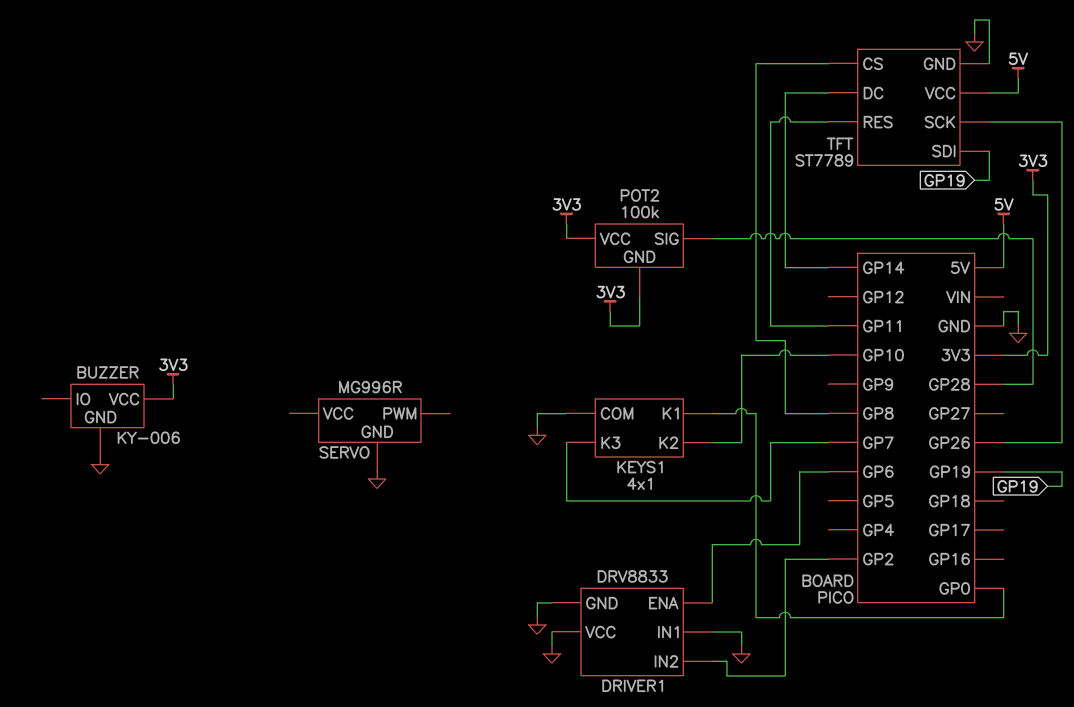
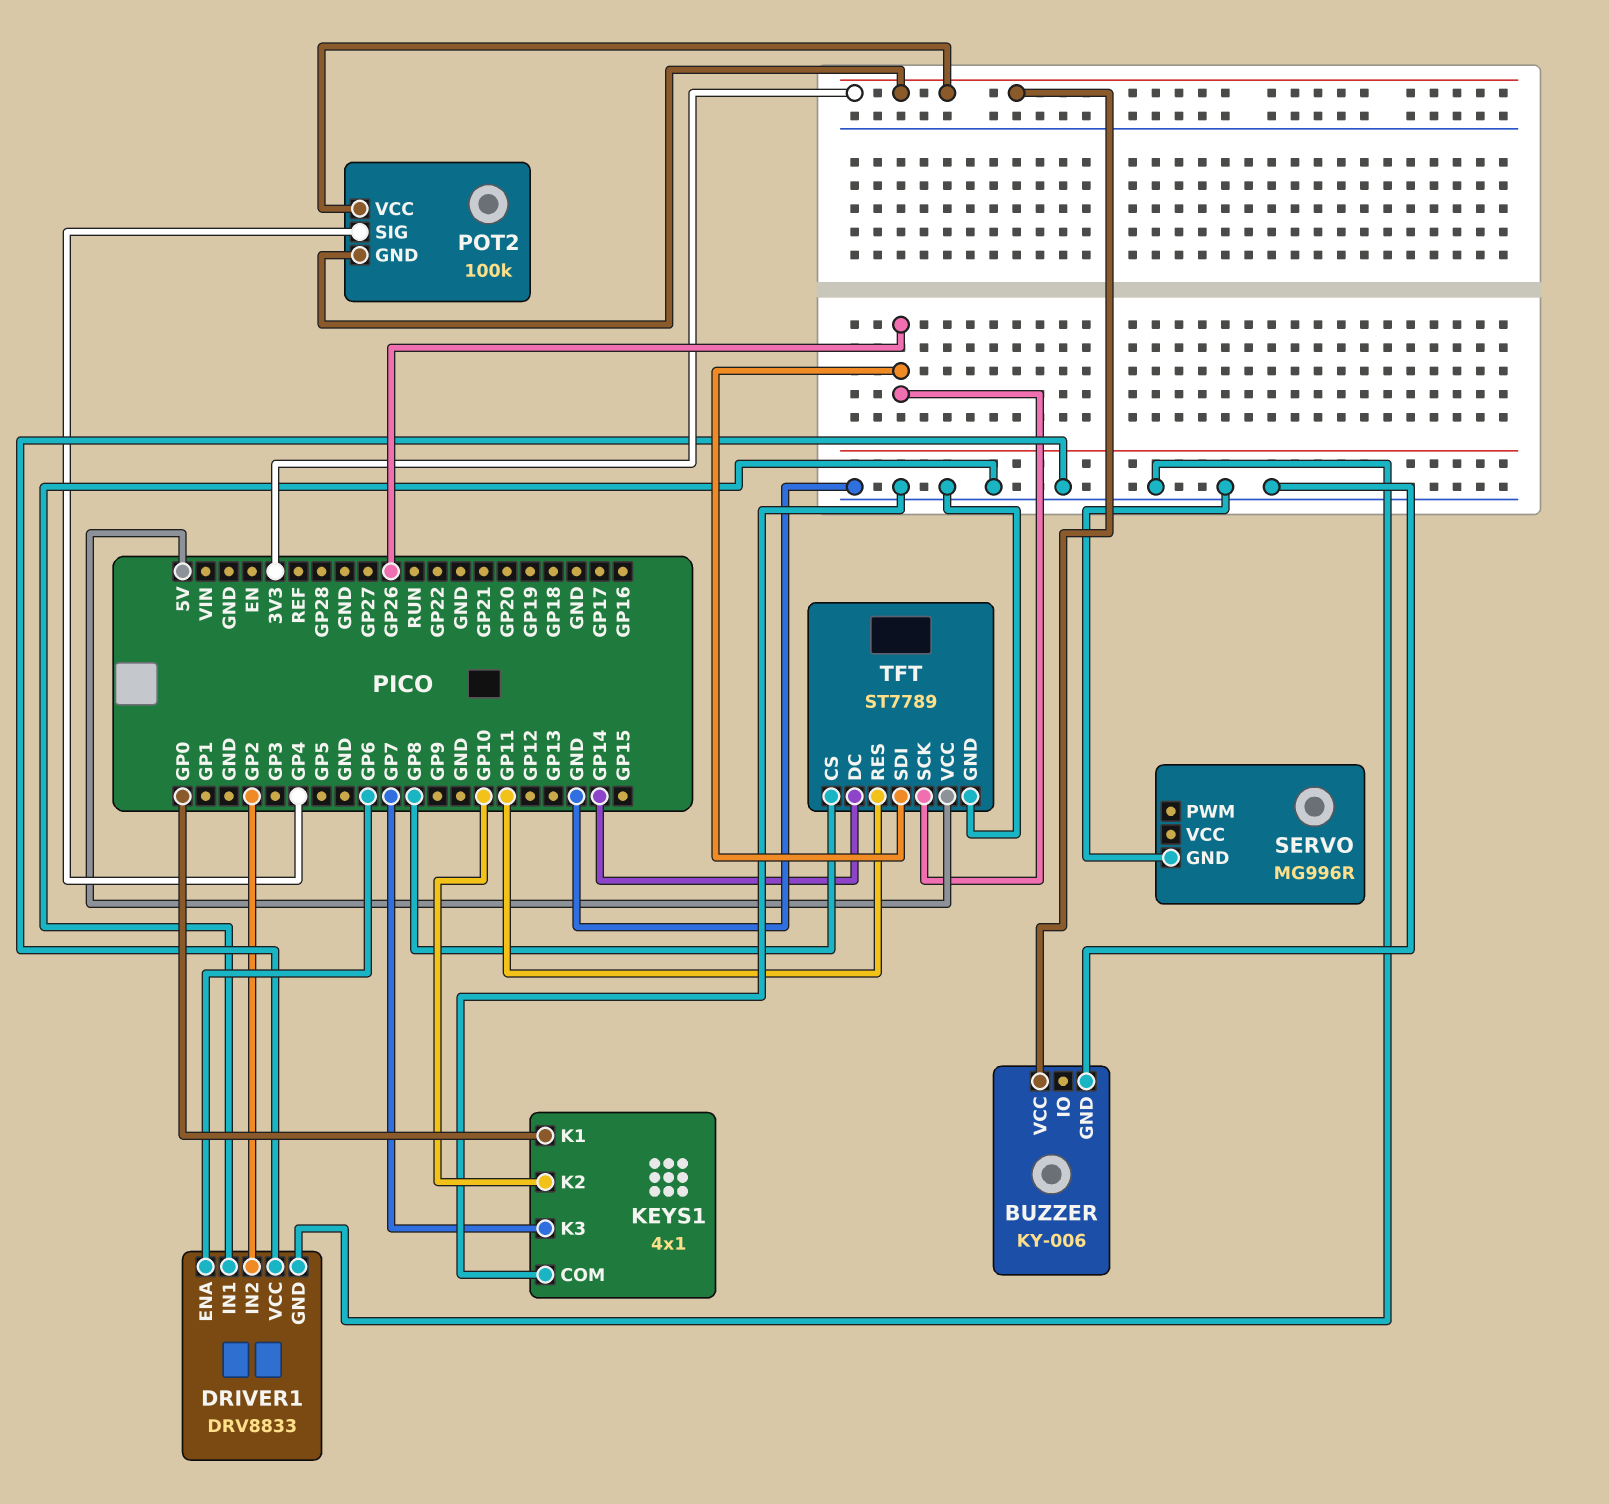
POT2 pin SIG: GP28 -> GP4
TFT pin SDI: GP19 -> GP26

